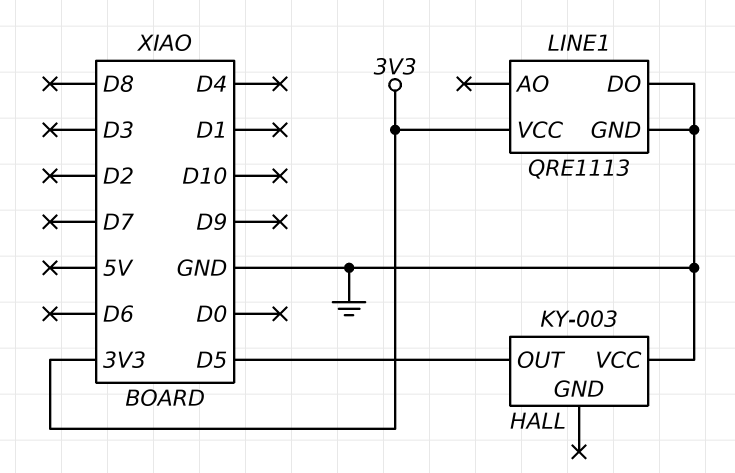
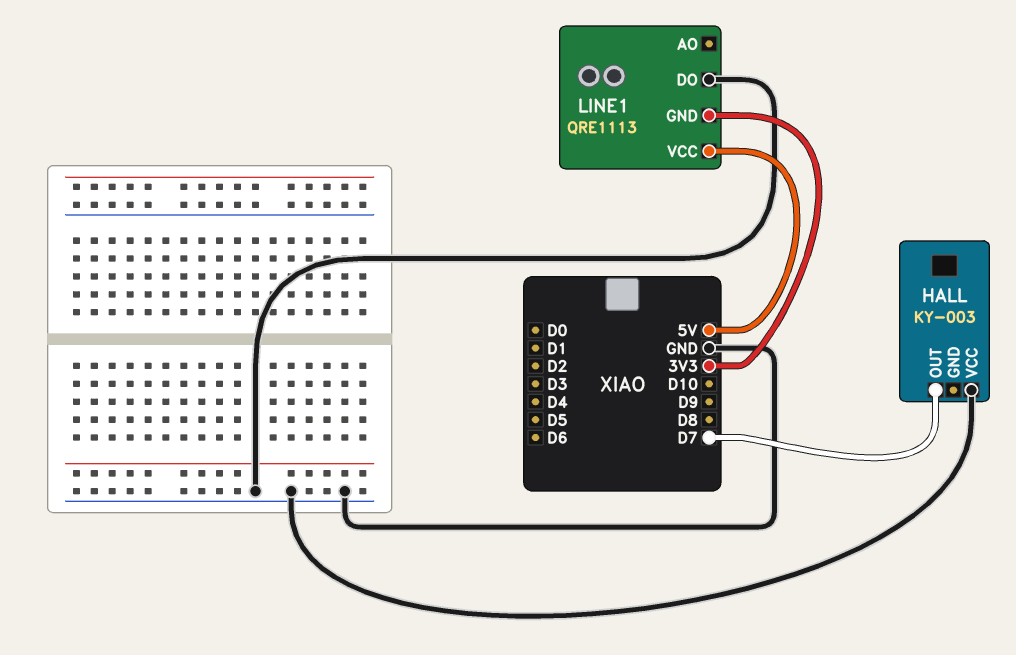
HALL pin OUT: D5 -> D7
LINE1 pin GND: GND -> 3V3
LINE1 pin VCC: 3V3 -> 5V

